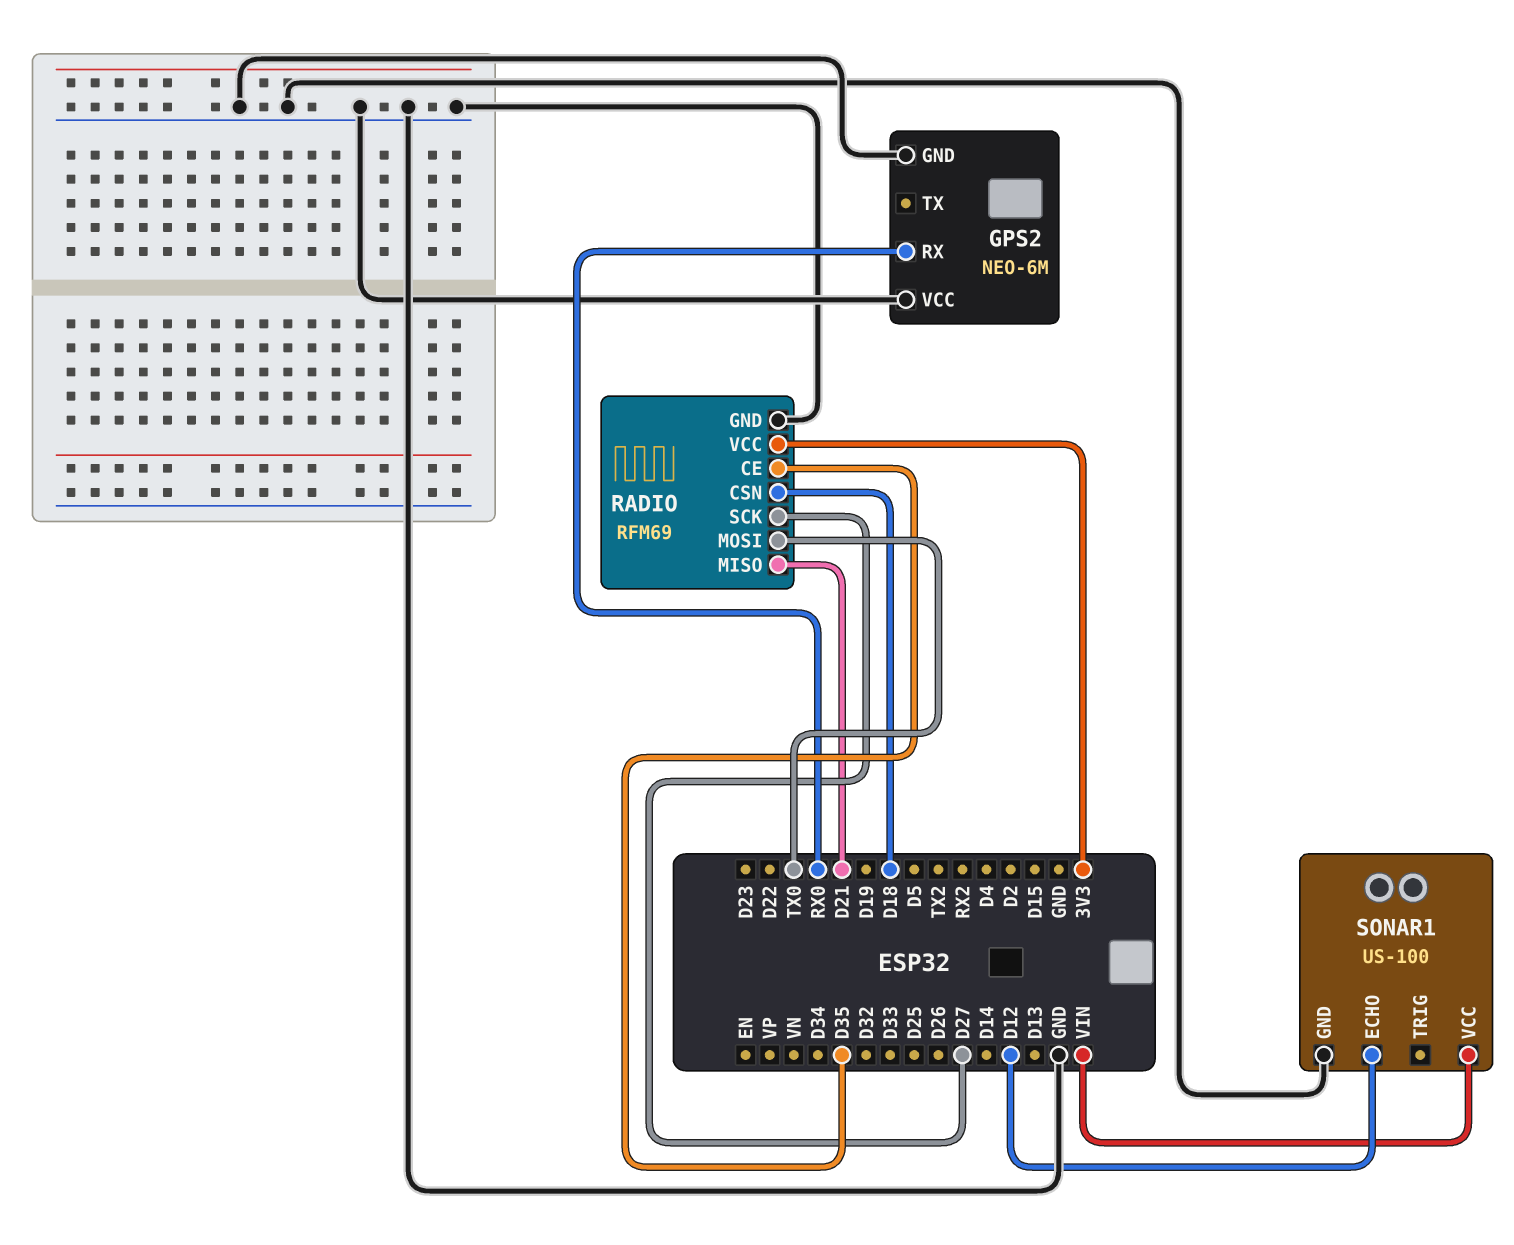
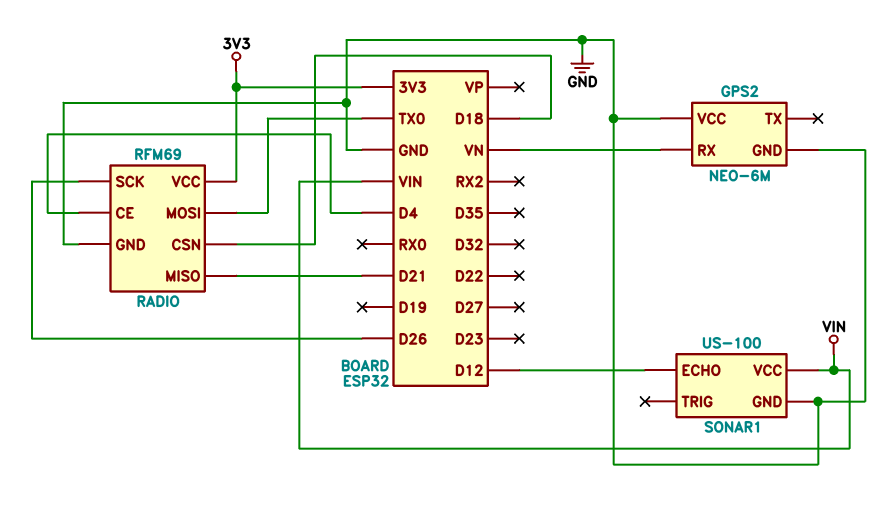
GPS2 pin RX: RX0 -> VN
RADIO pin CE: D35 -> D4
RADIO pin SCK: D27 -> D26

